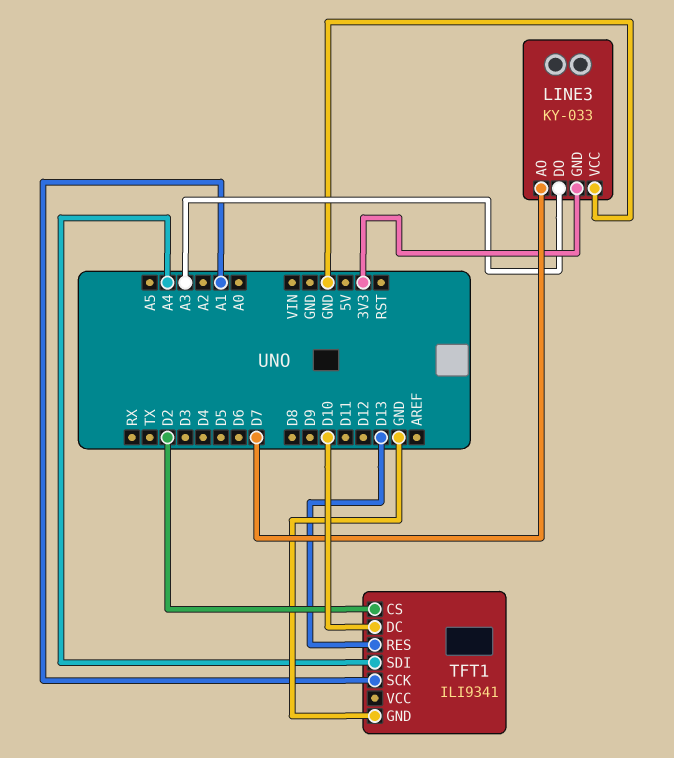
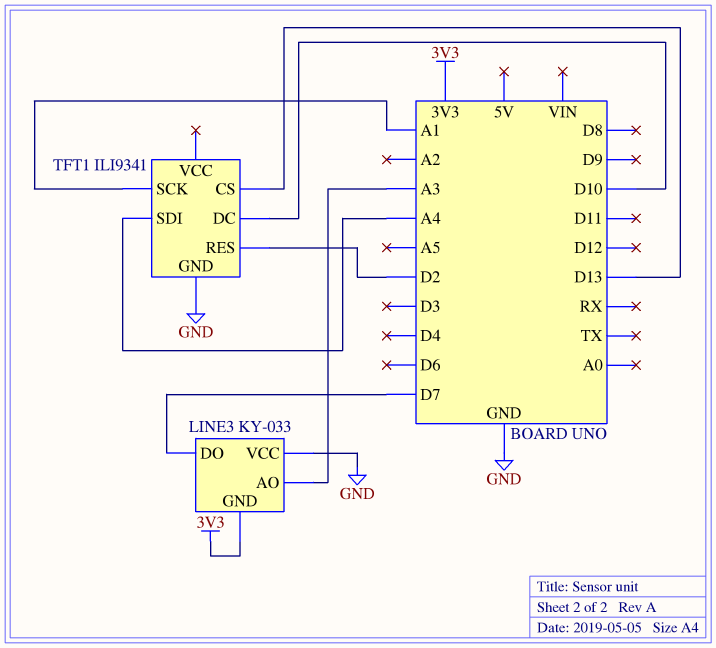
LINE3 pin AO: D7 -> A3
LINE3 pin DO: A3 -> D7
TFT1 pin CS: D2 -> D13
TFT1 pin RES: D13 -> D2

